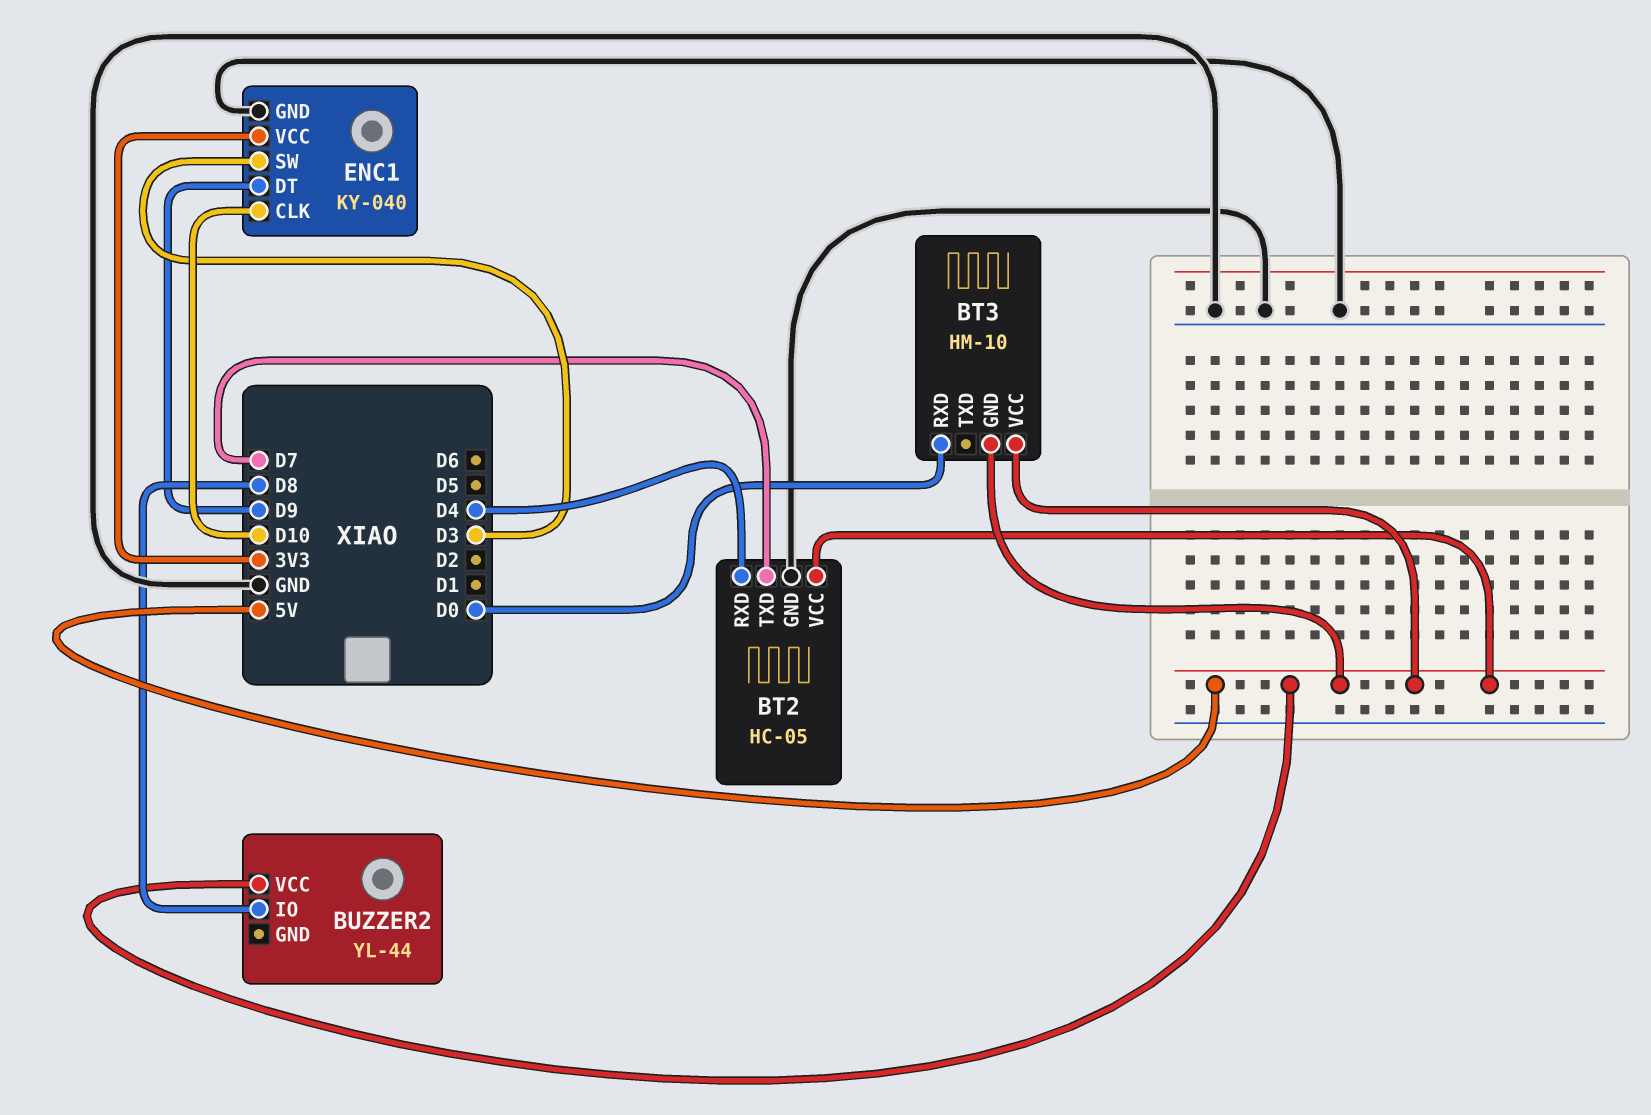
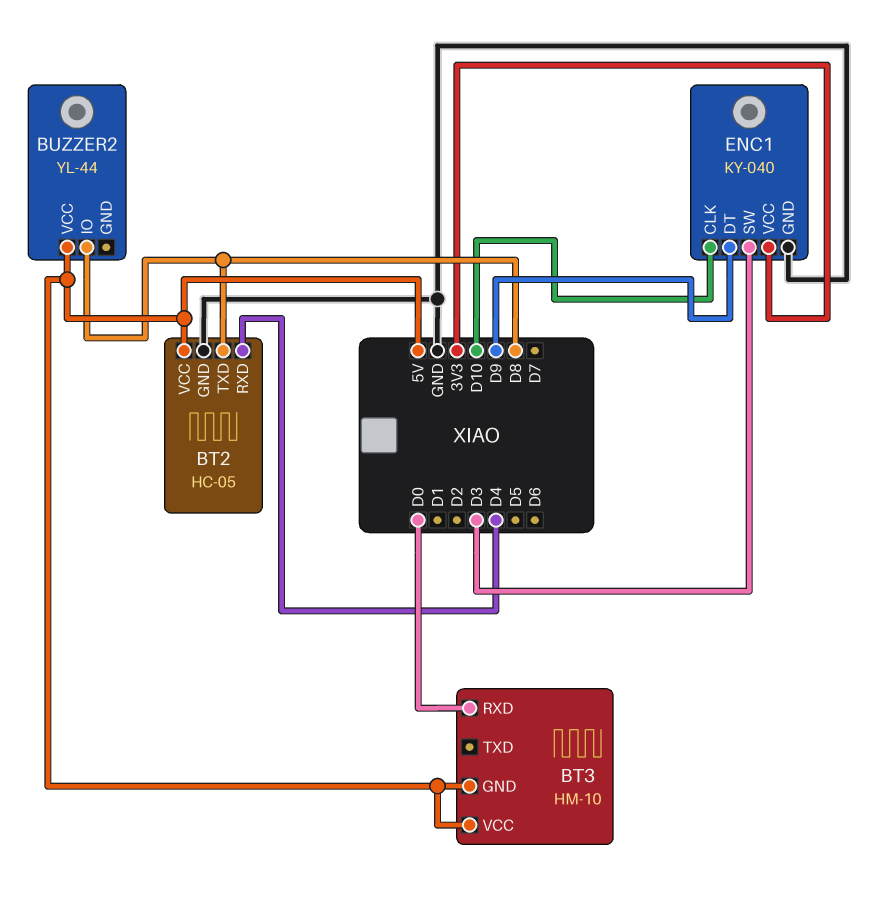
BT2 pin TXD: D7 -> D8

